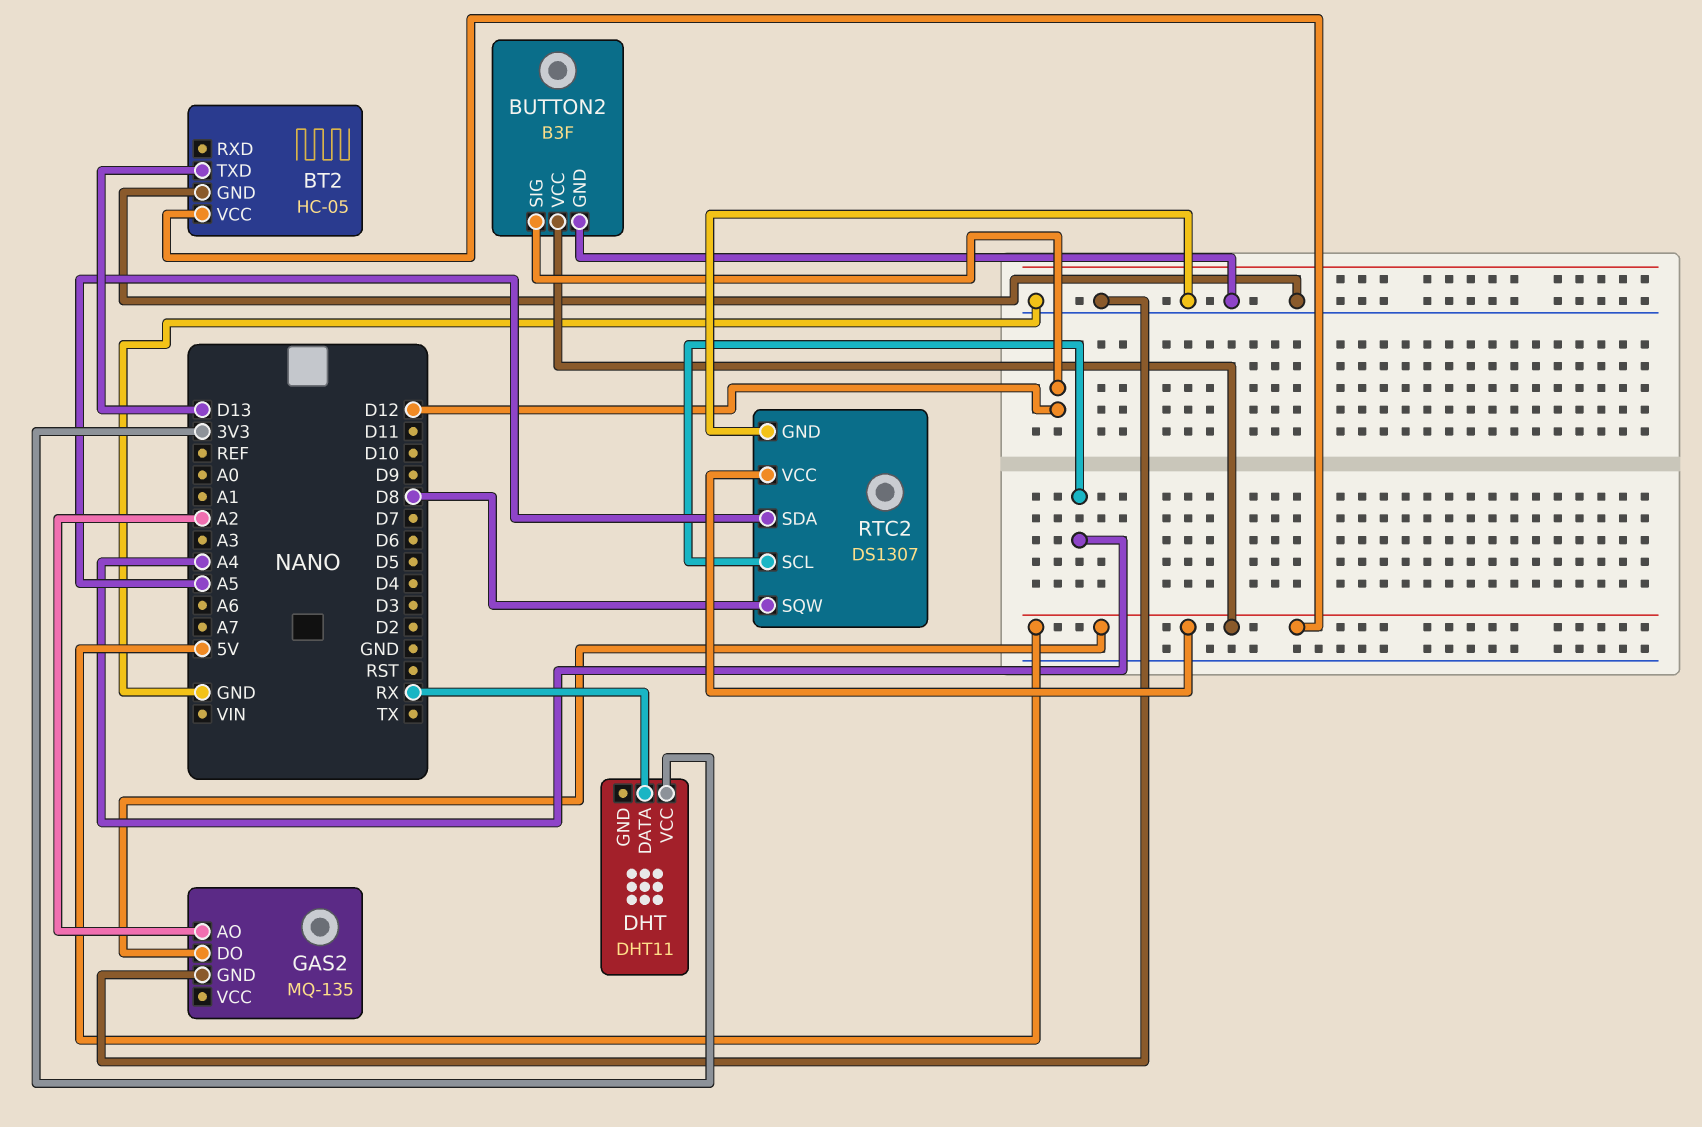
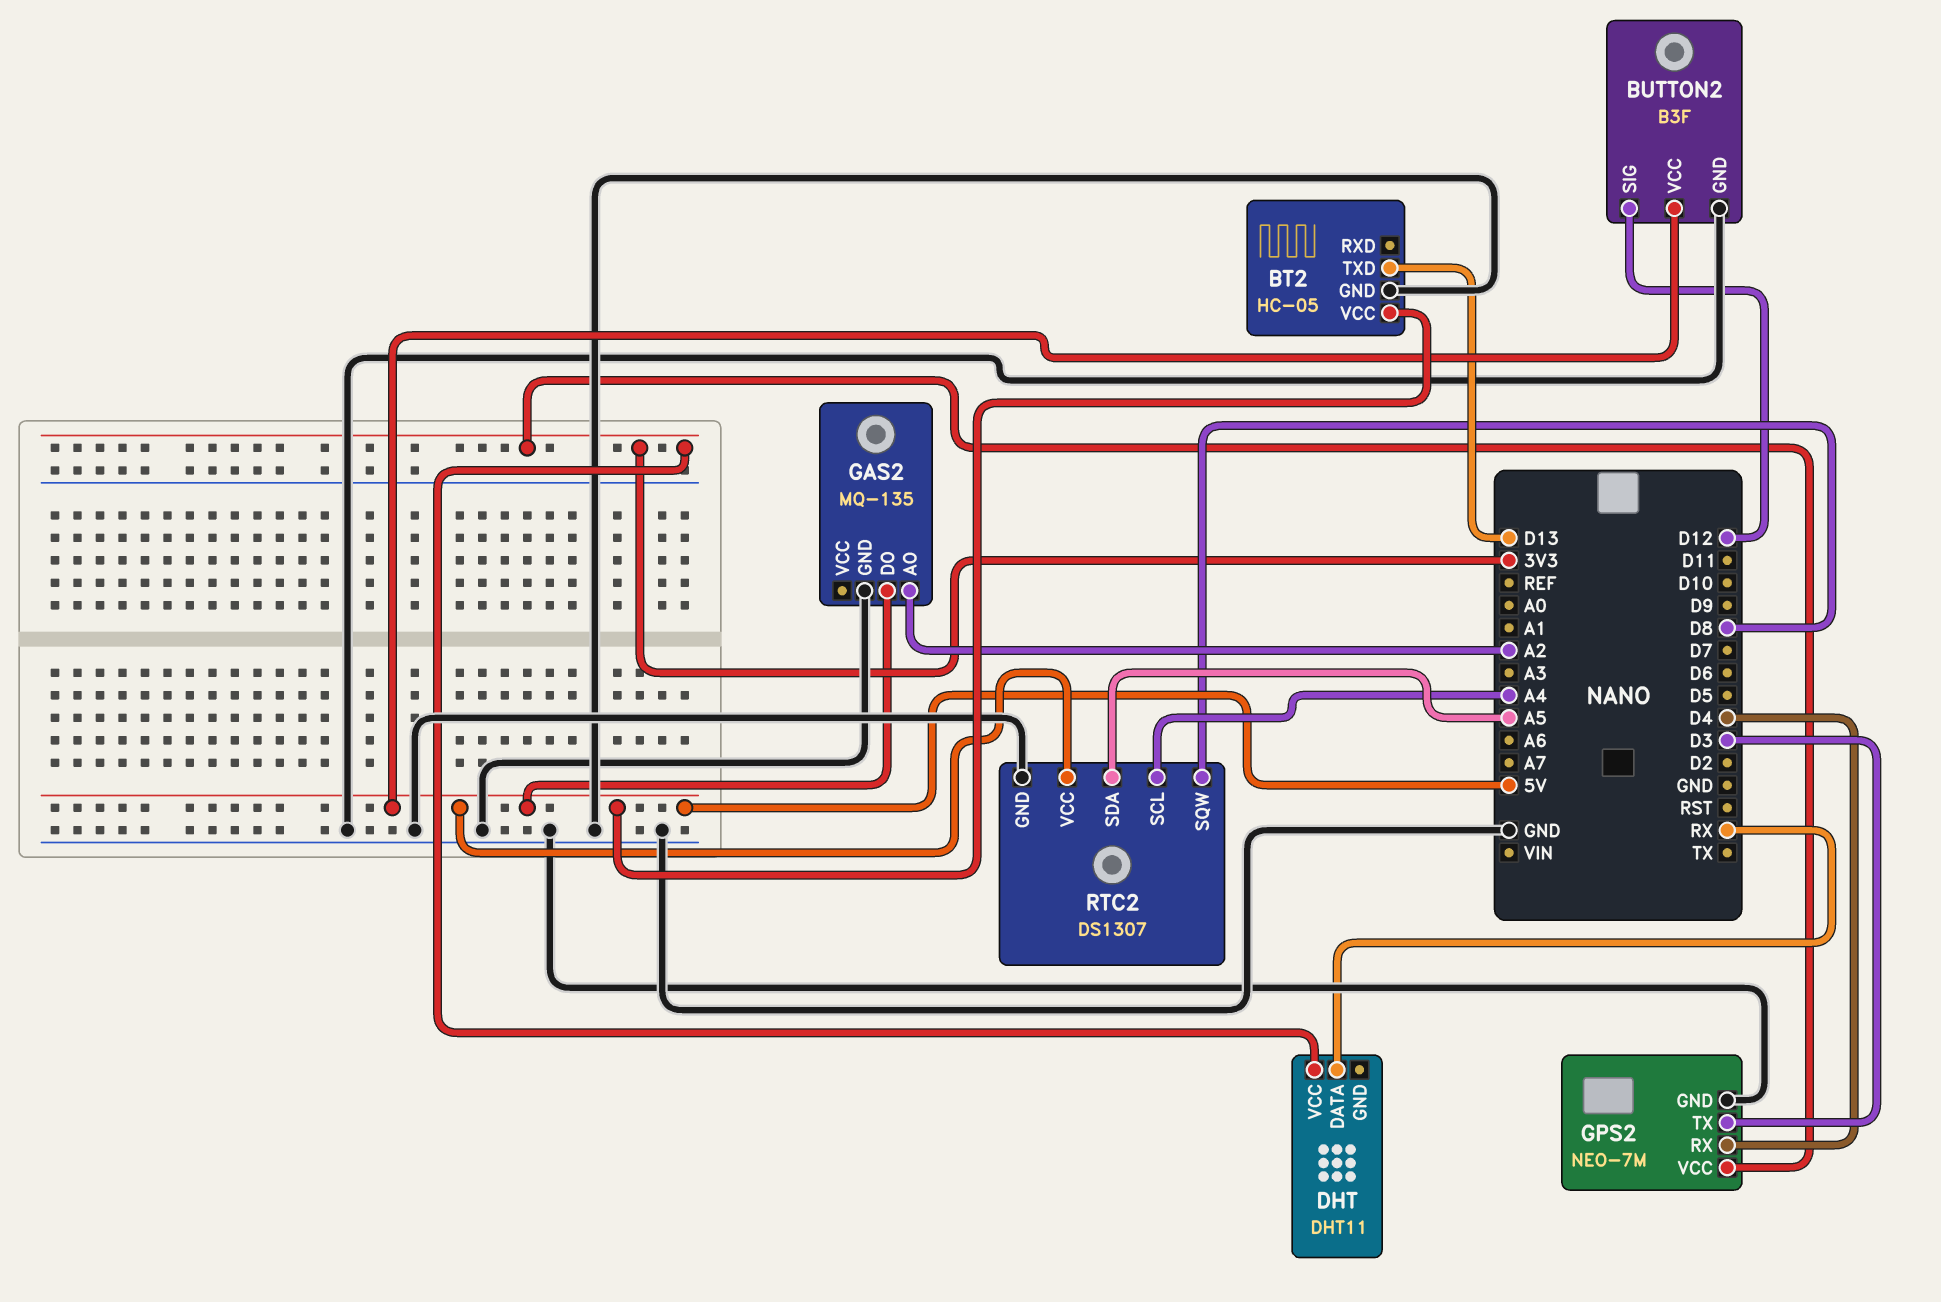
GPS2: none -> NEO-7M
GPS2 pin GND: none -> GND
GPS2 pin RX: none -> D4
GPS2 pin TX: none -> D3
GPS2 pin VCC: none -> 3V3

